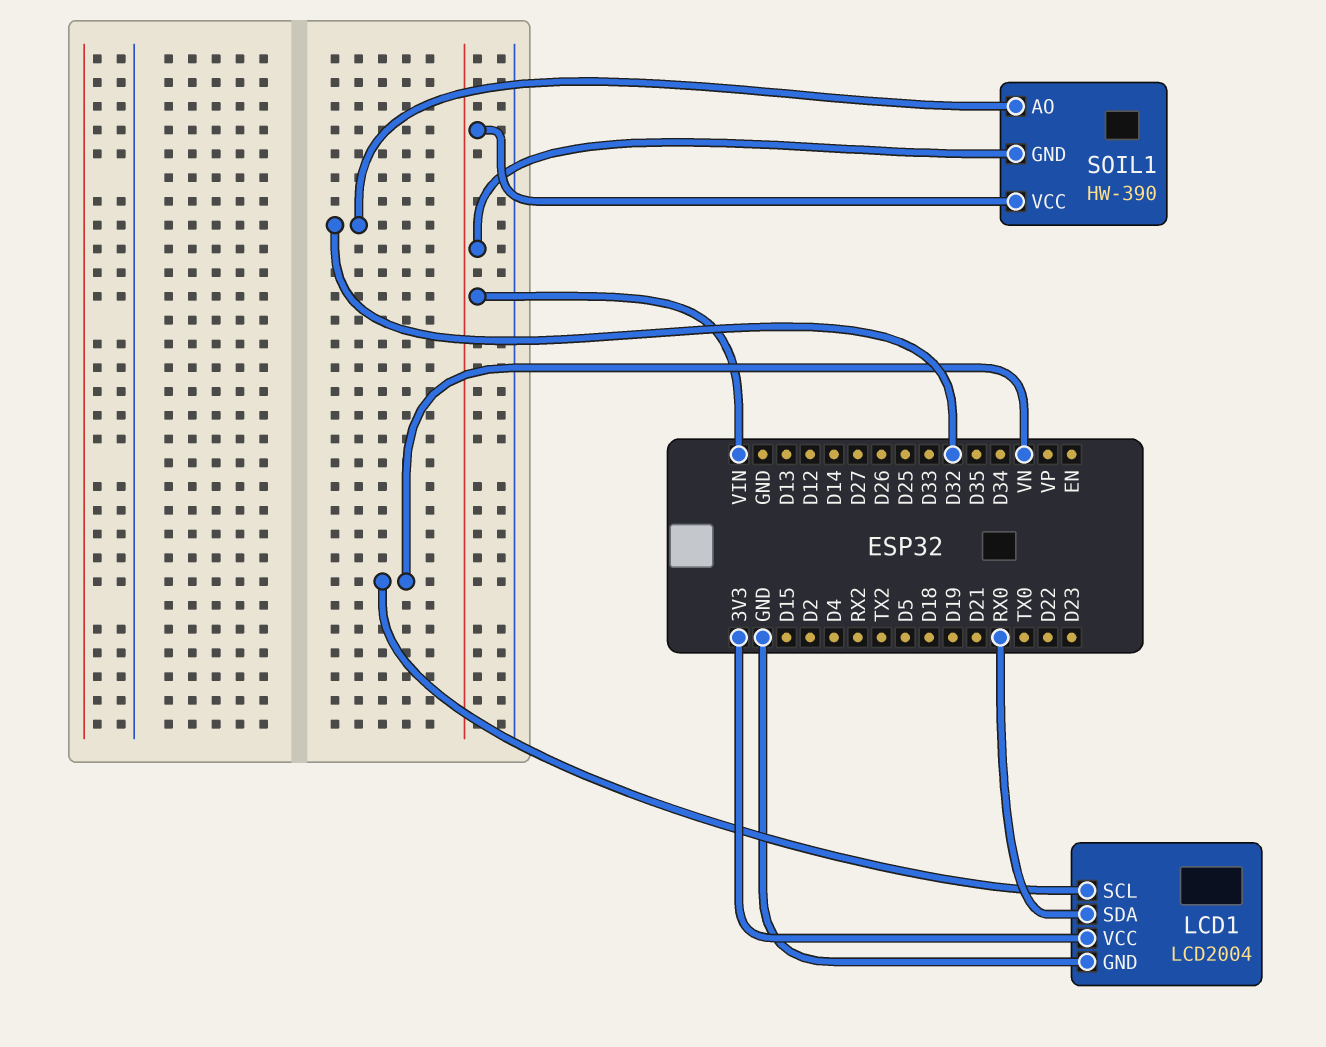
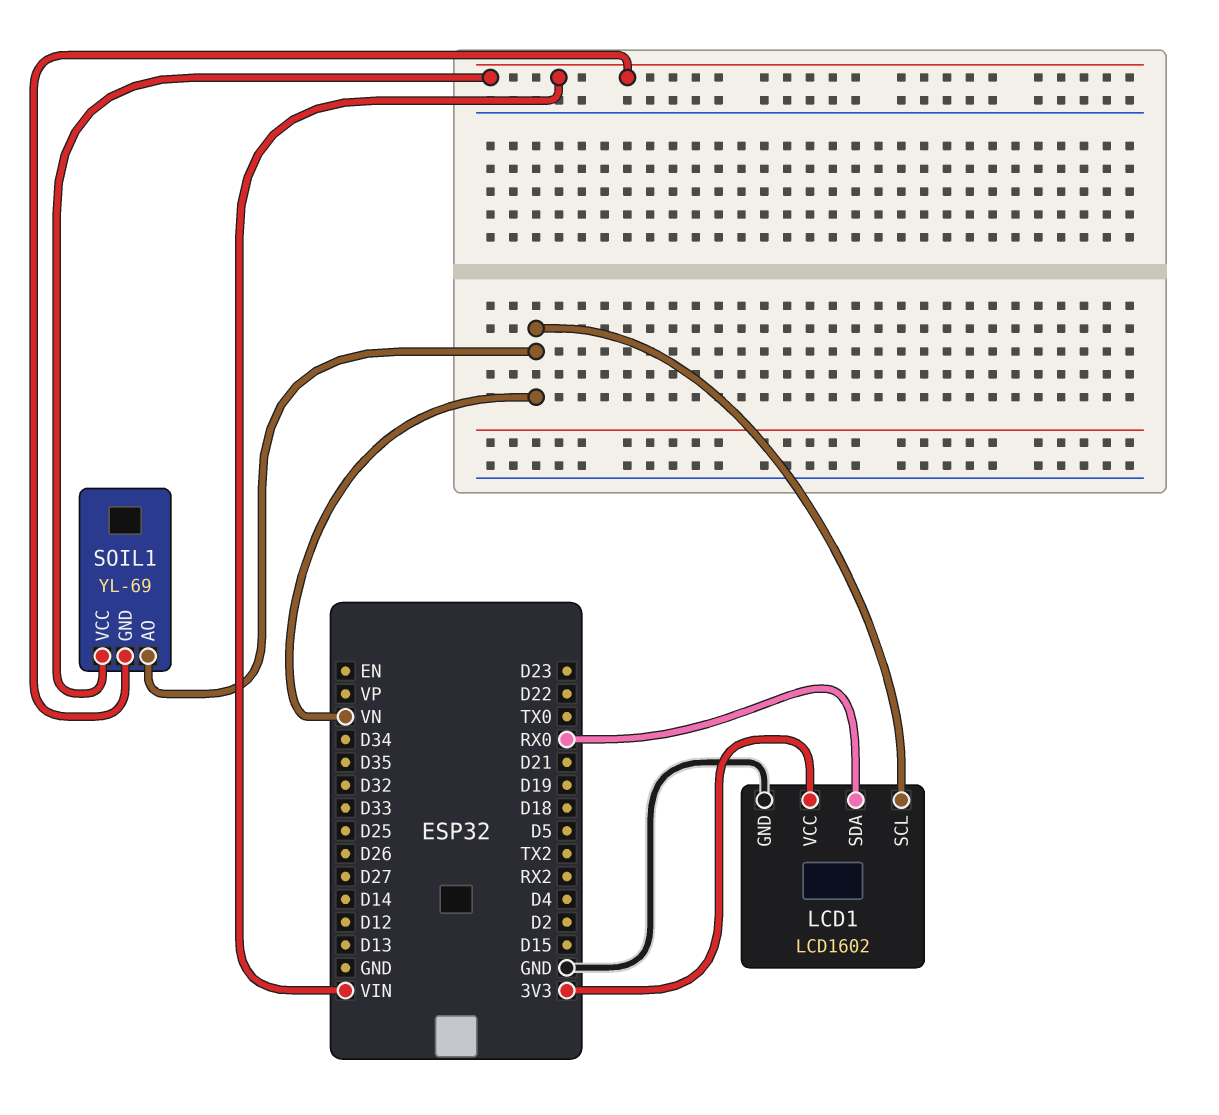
LCD1: LCD2004 -> LCD1602
SOIL1: HW-390 -> YL-69
SOIL1 pin AO: D32 -> VN

